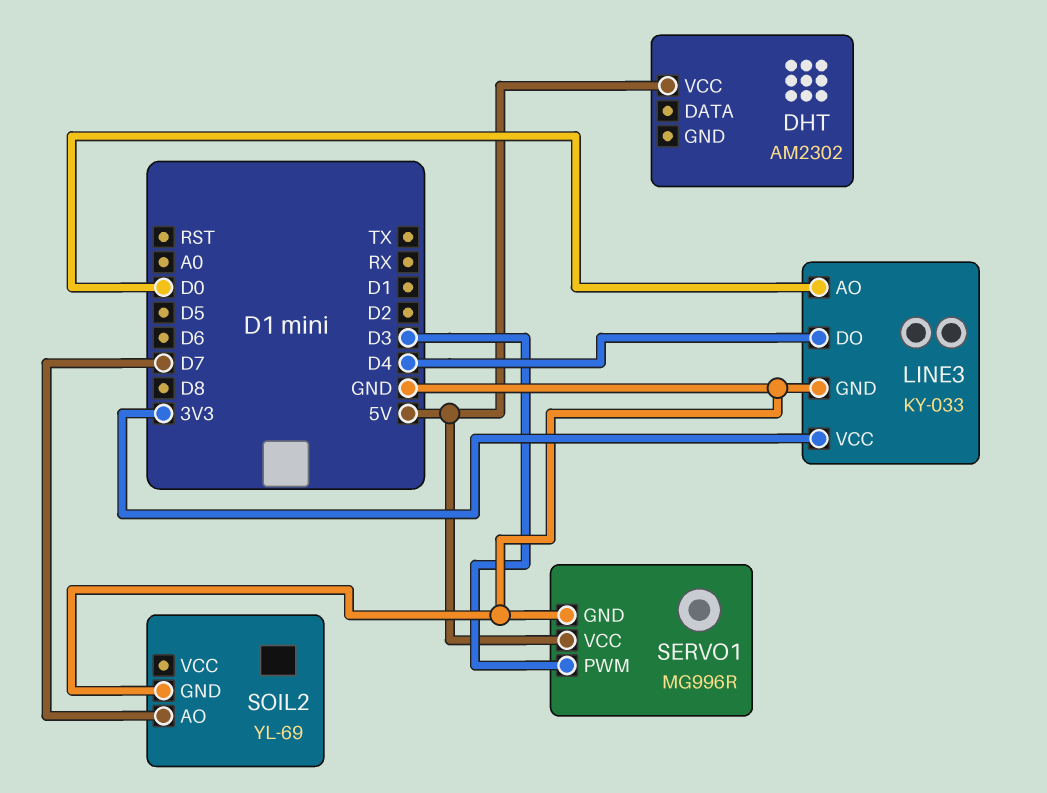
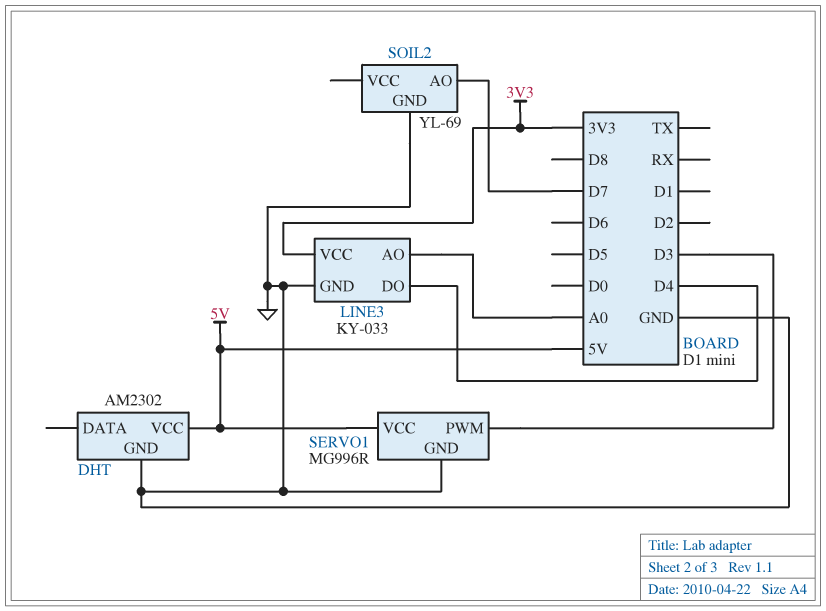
DHT pin GND: none -> GND
LINE3 pin AO: D0 -> A0

